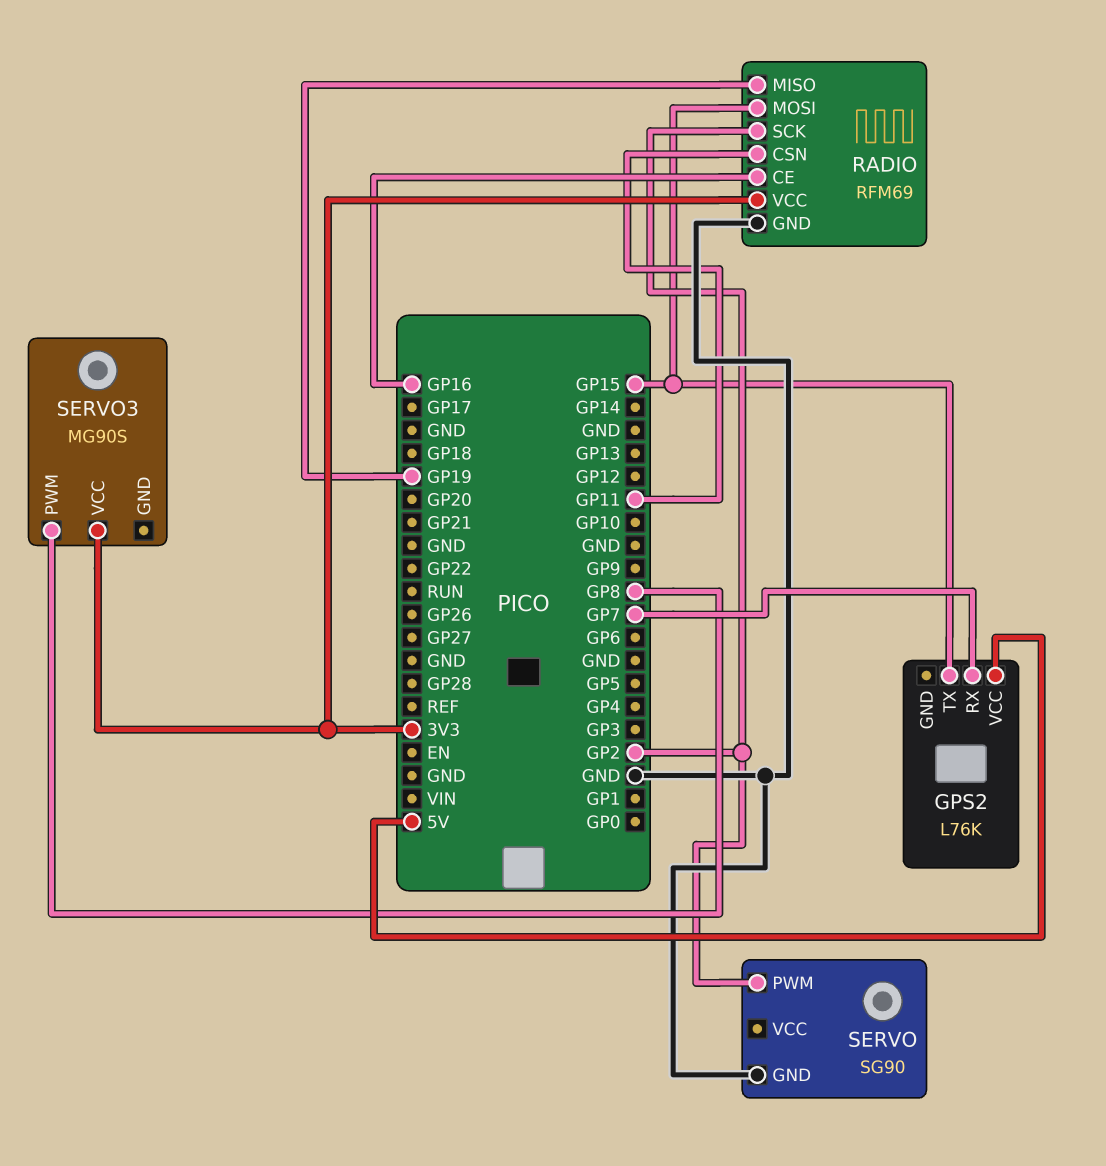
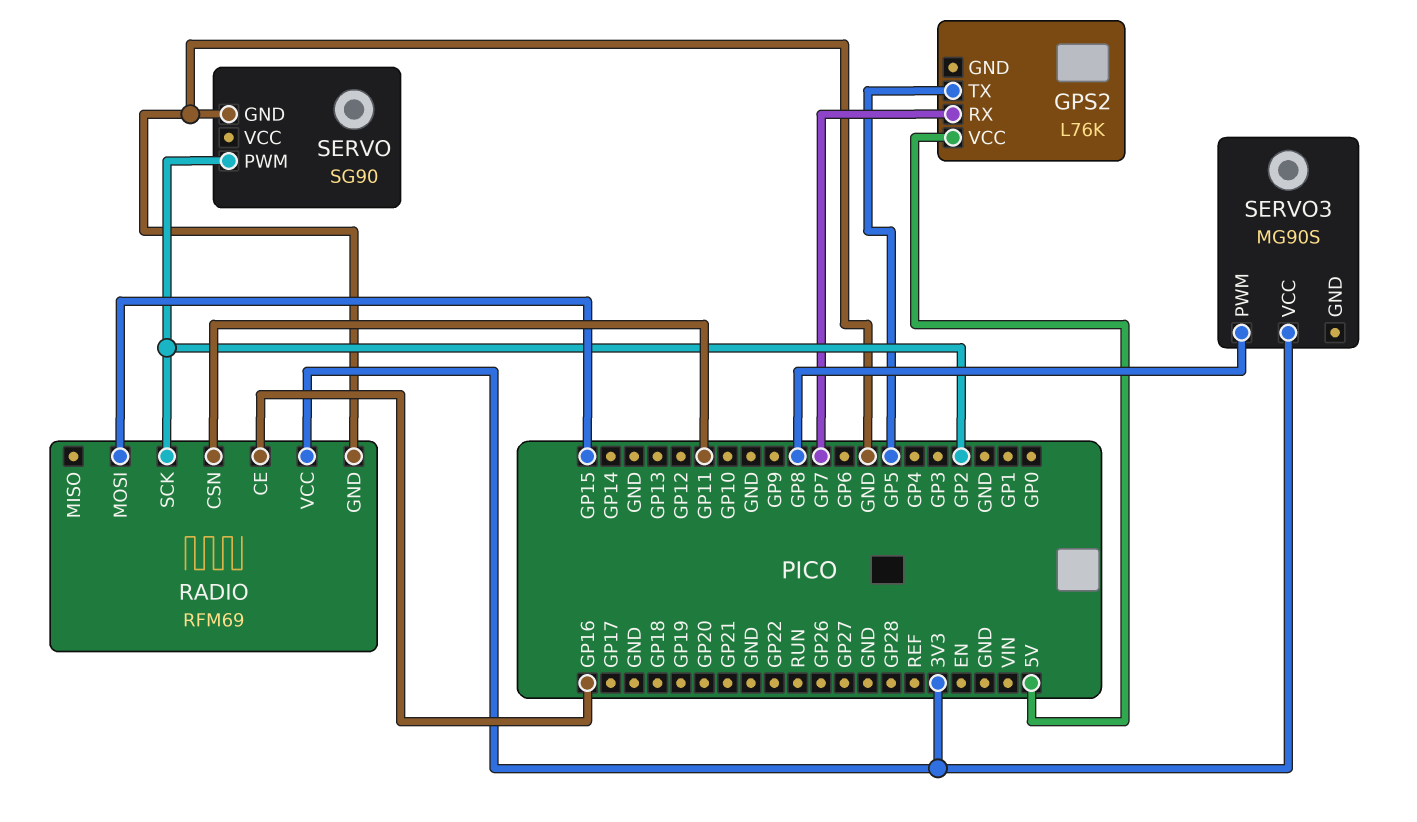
GPS2 pin TX: GP15 -> GP5
RADIO pin MISO: GP19 -> none

